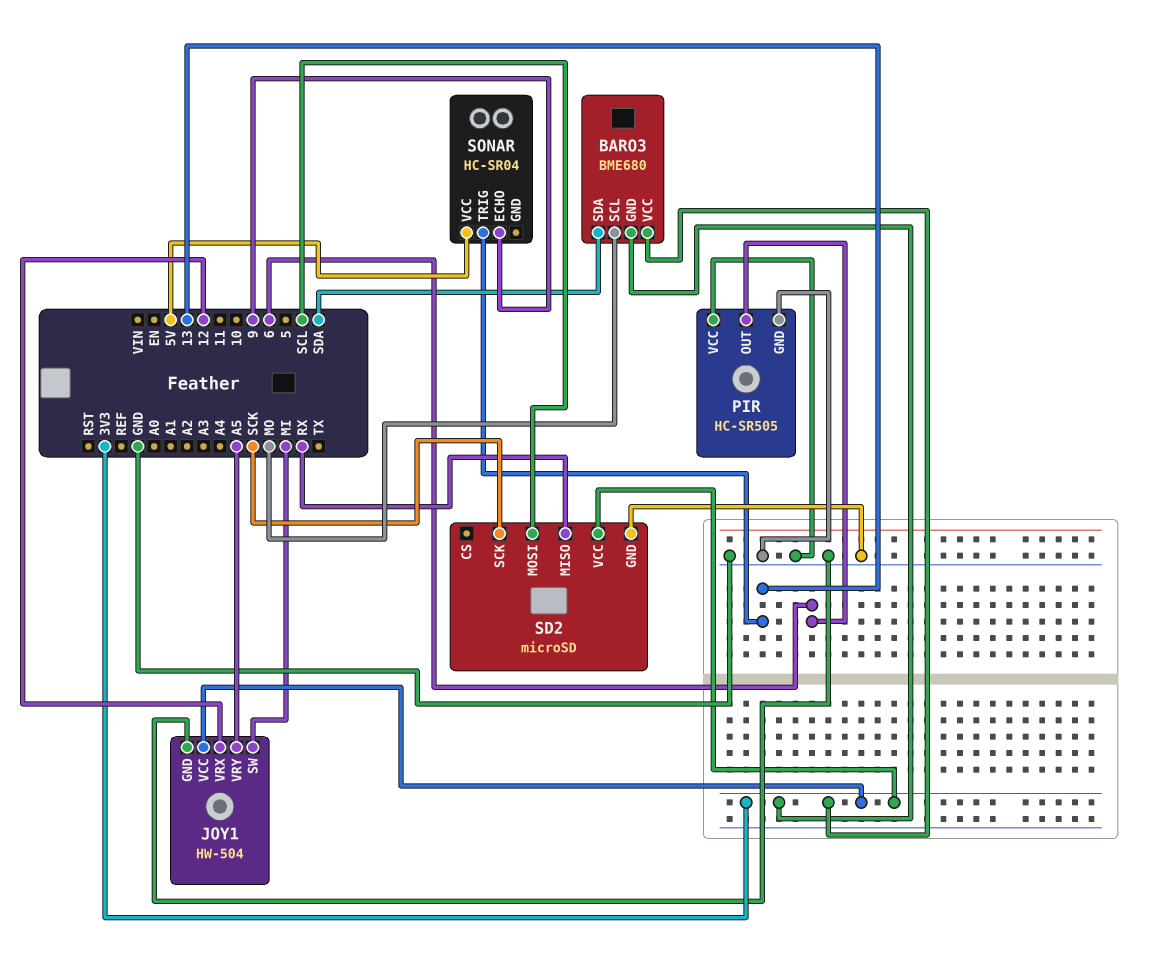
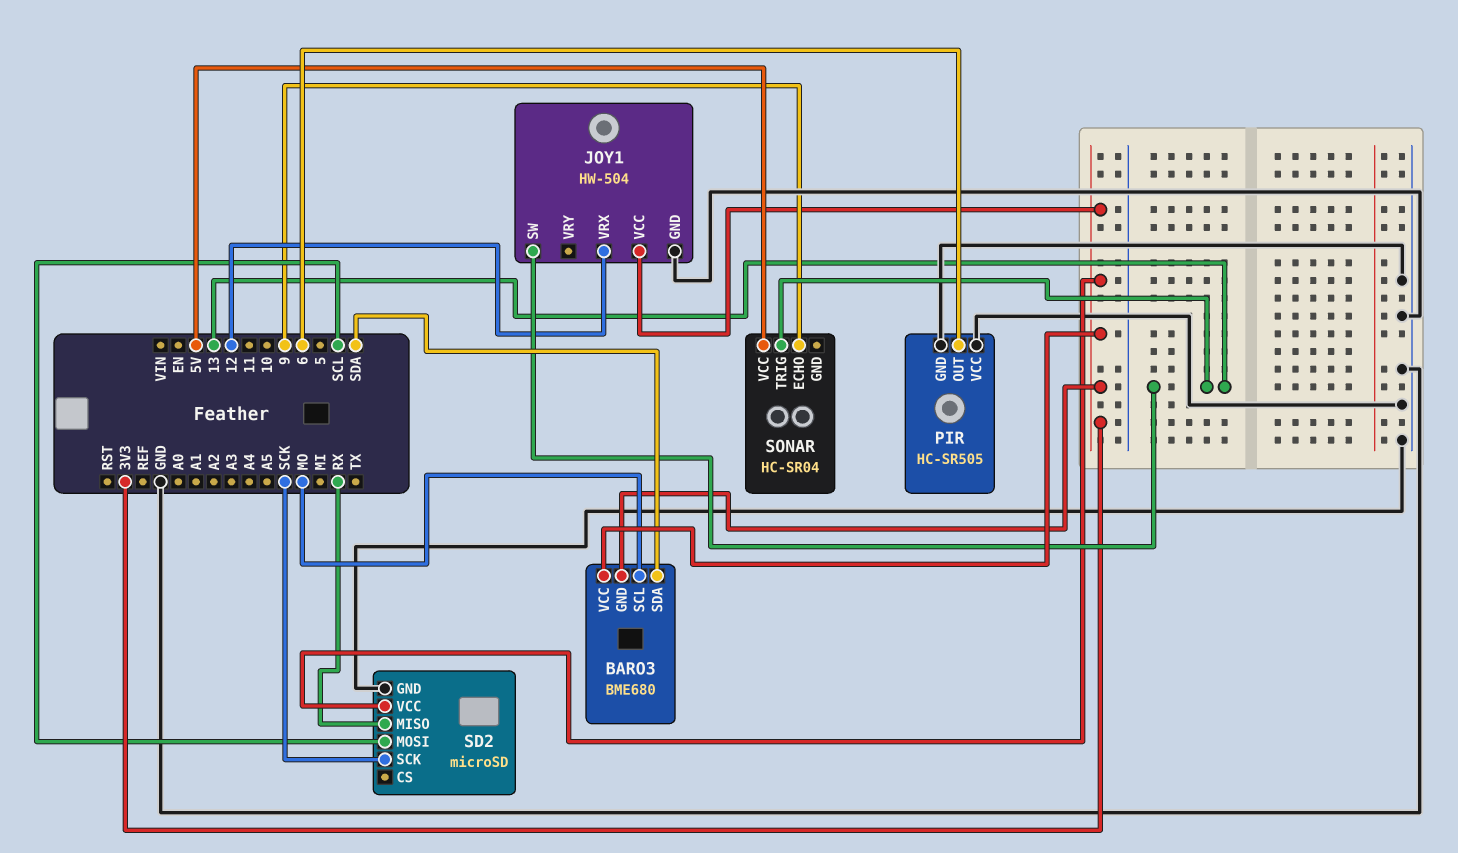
JOY1 pin SW: MI -> 13
JOY1 pin VRY: A5 -> none

